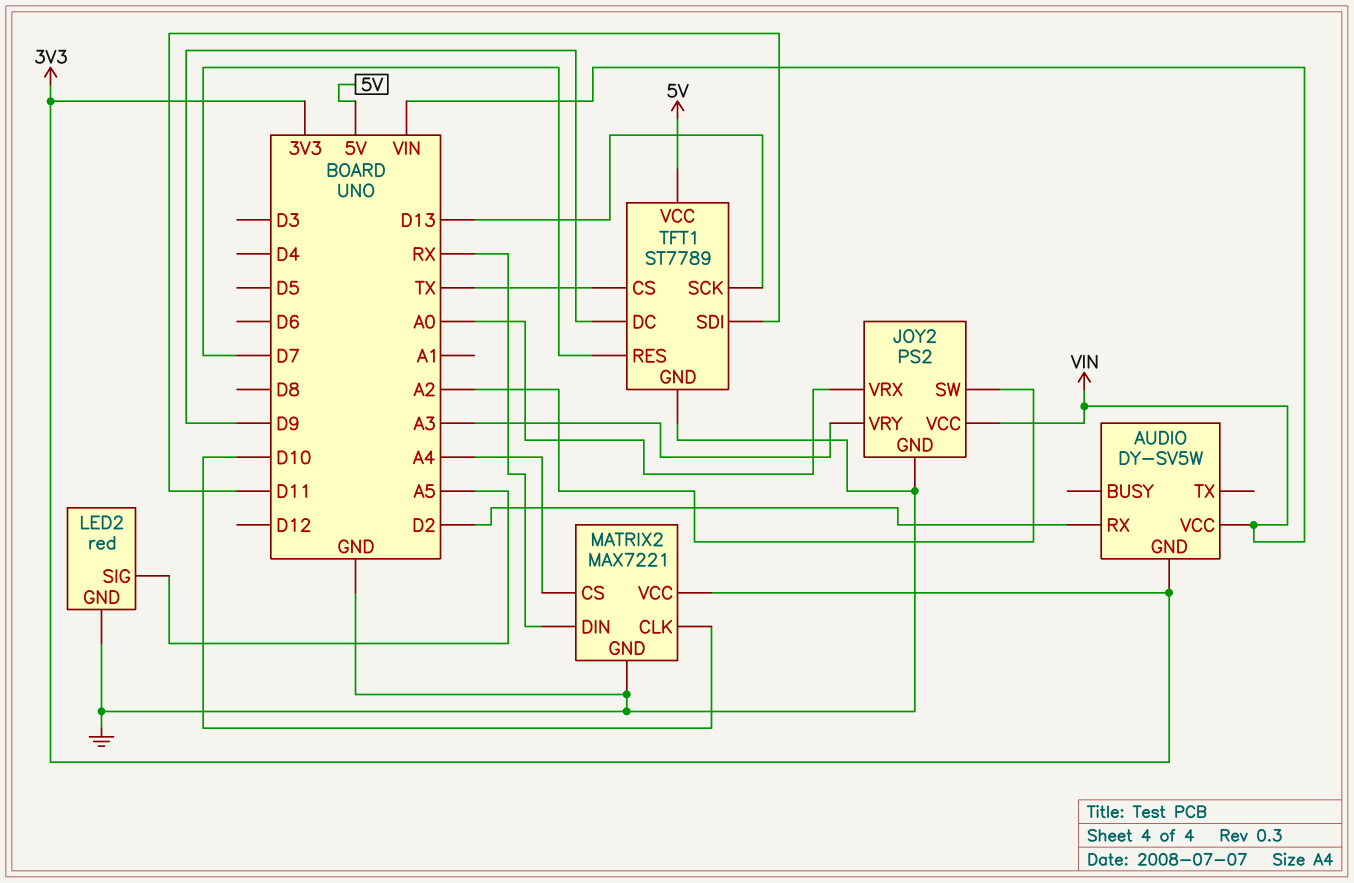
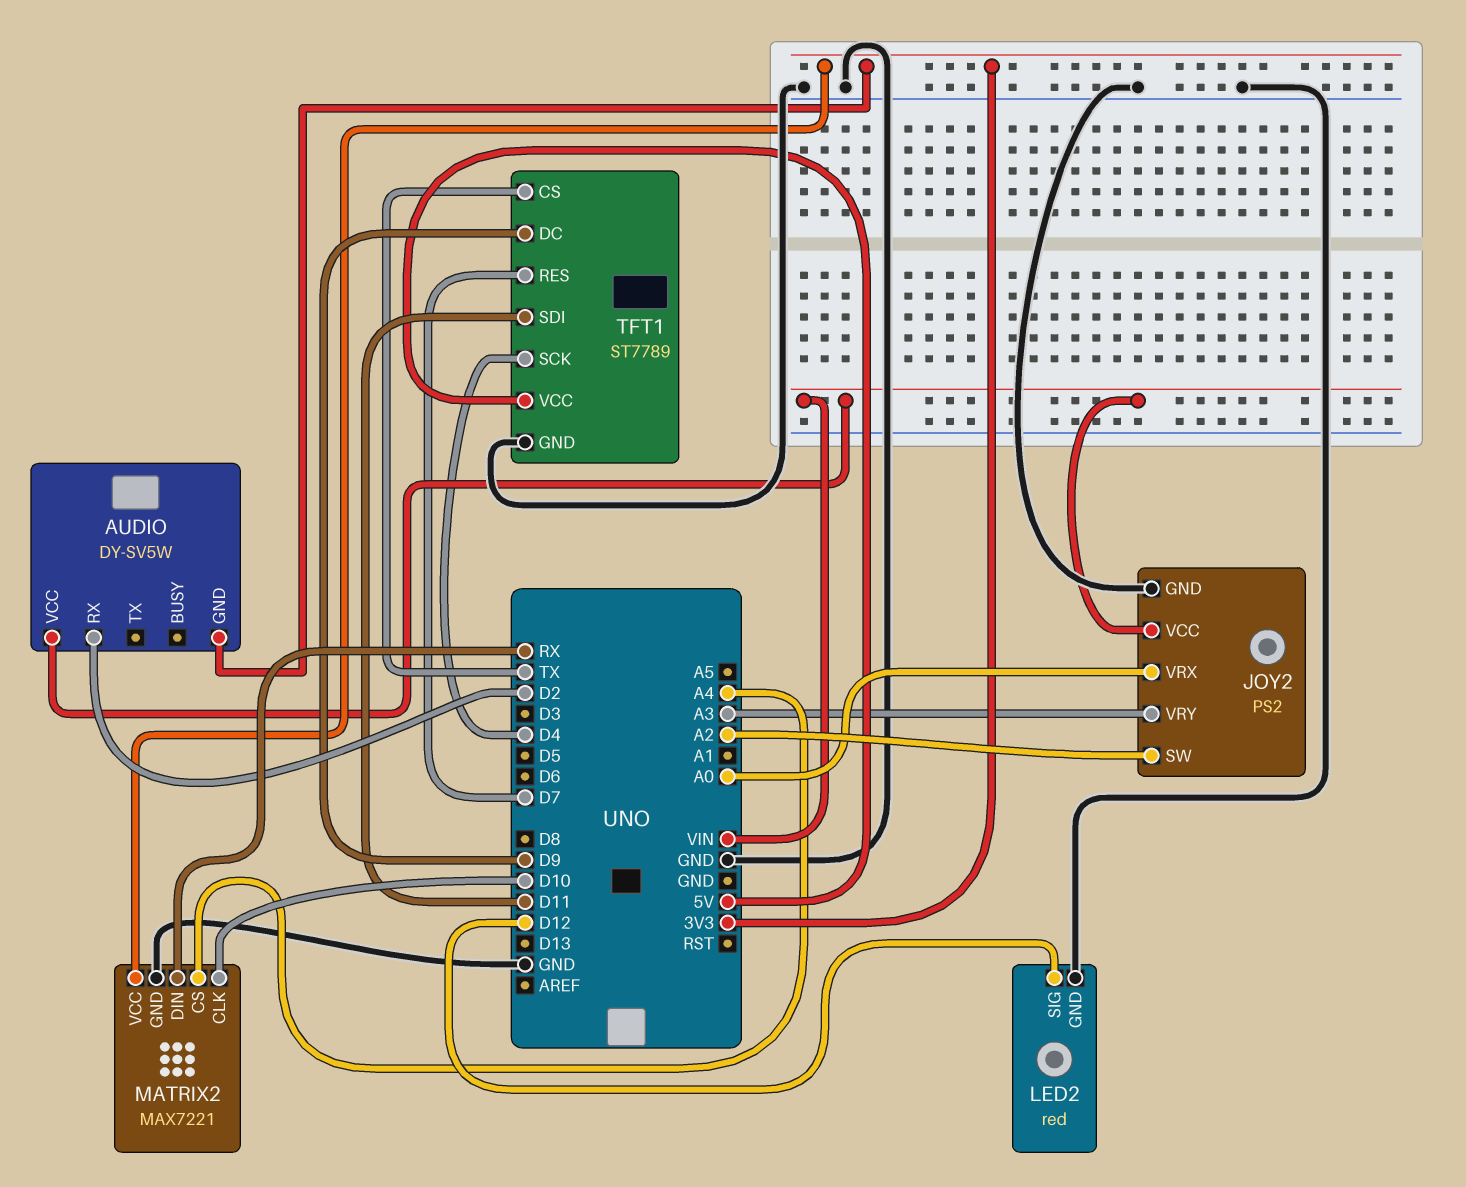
LED2 pin SIG: A5 -> D12
TFT1 pin SCK: D13 -> D4

